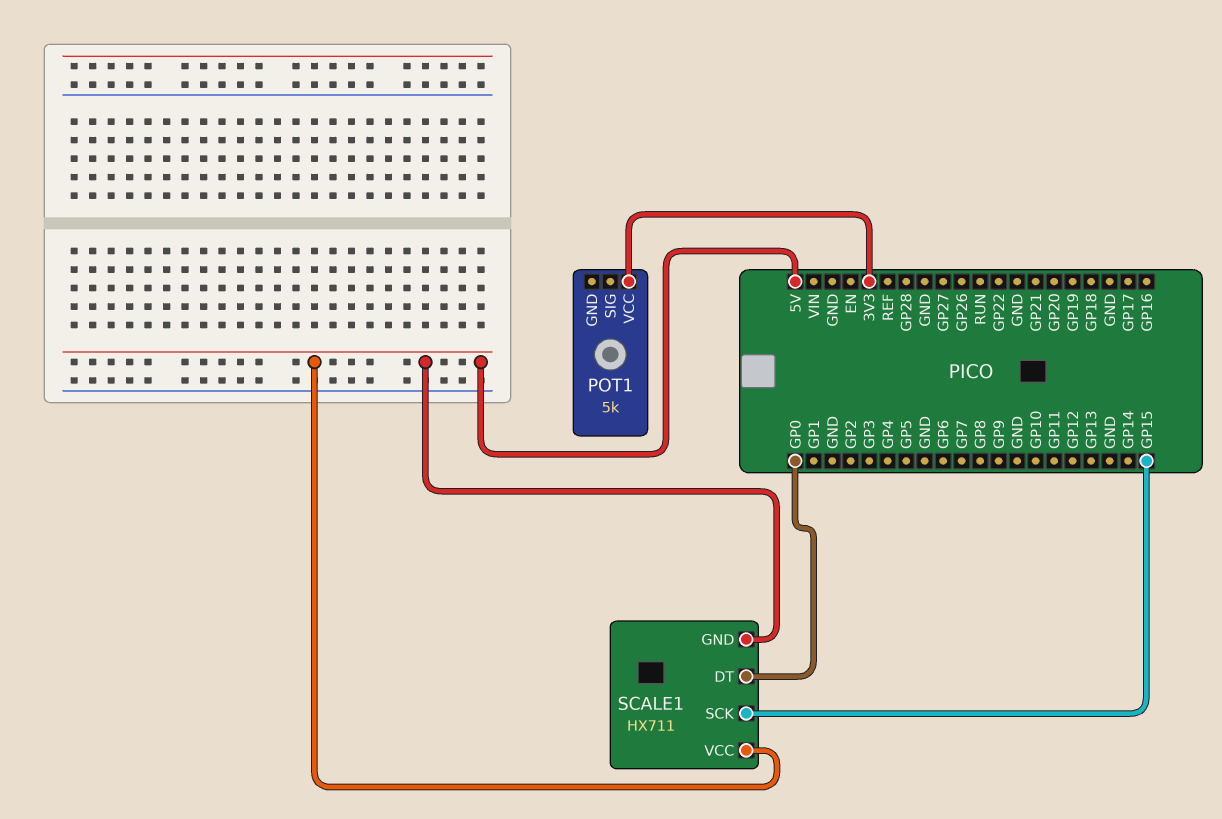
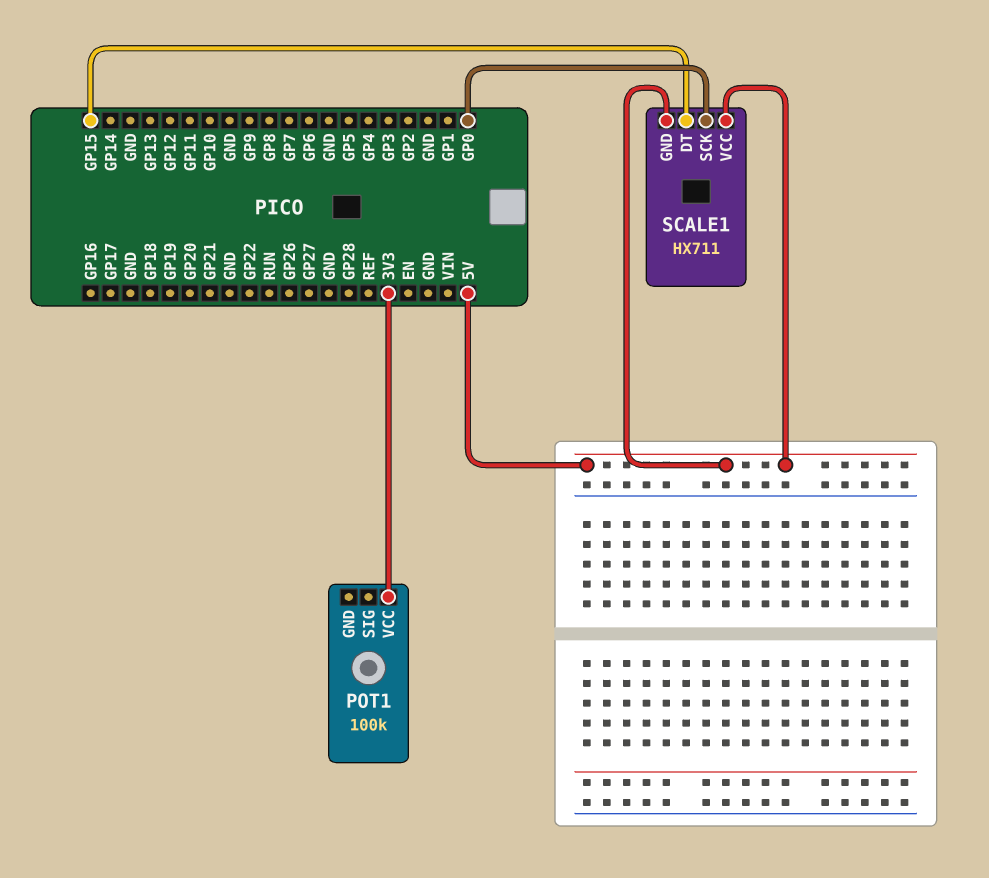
POT1: 5k -> 100k
SCALE1 pin DT: GP0 -> GP15
SCALE1 pin SCK: GP15 -> GP0

